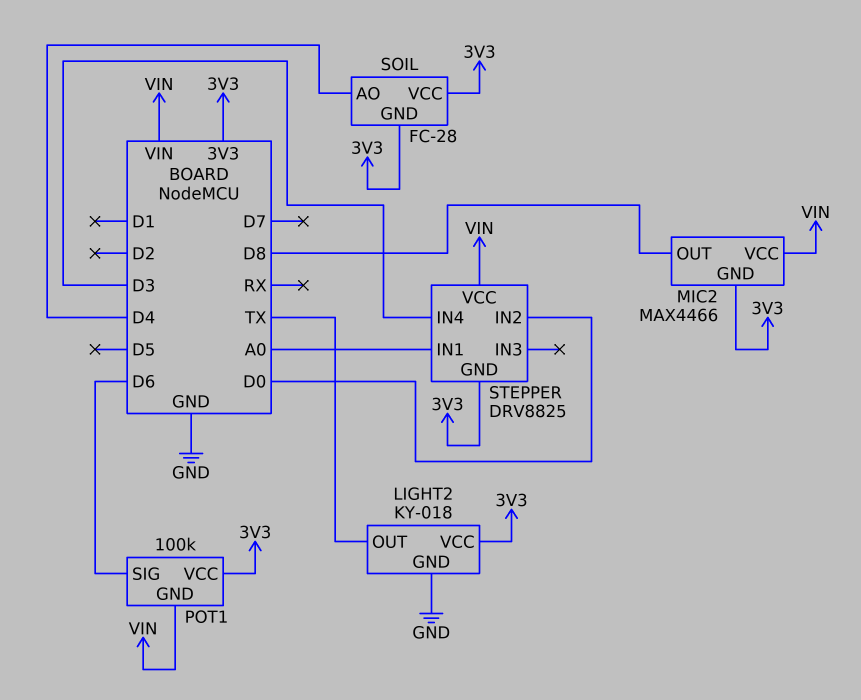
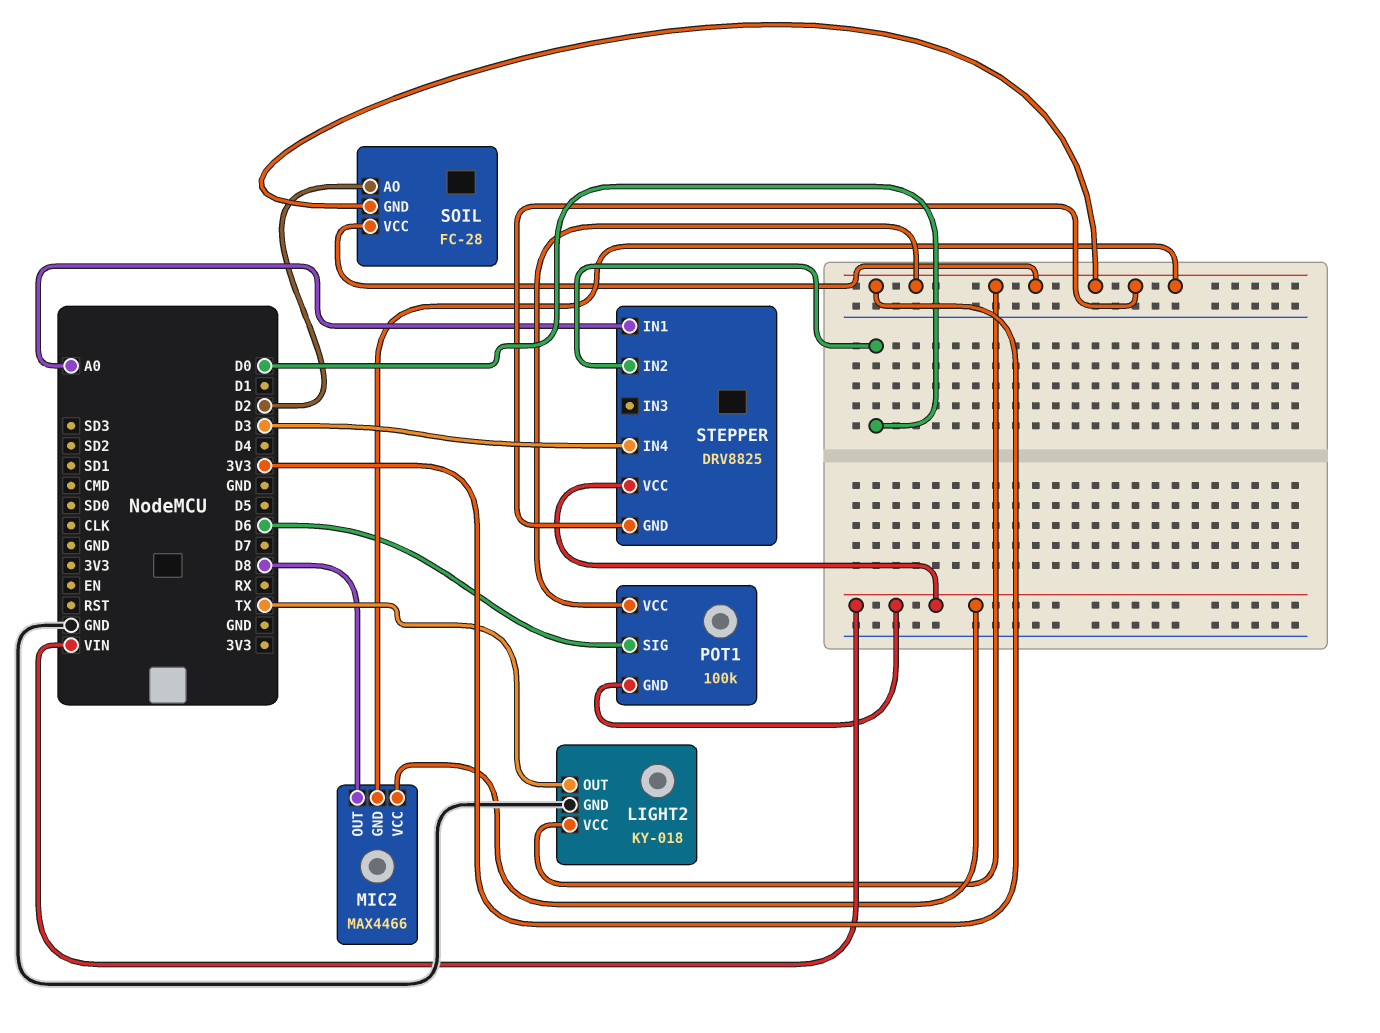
SOIL pin AO: D4 -> D2

